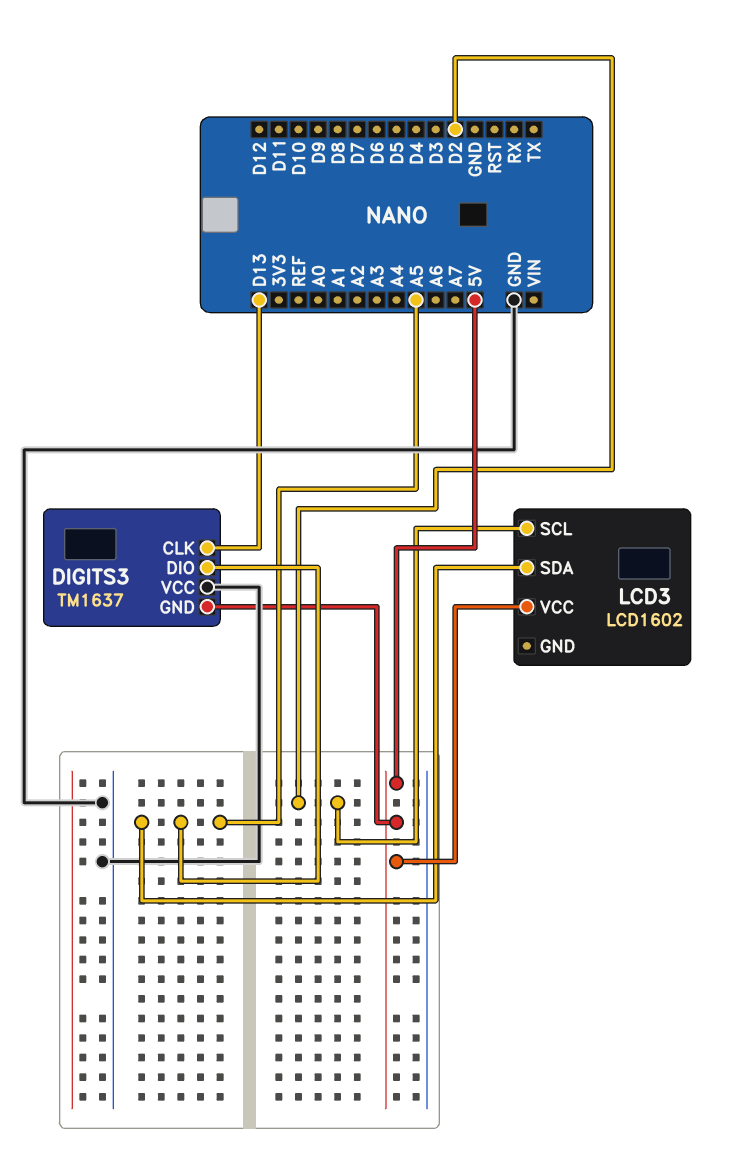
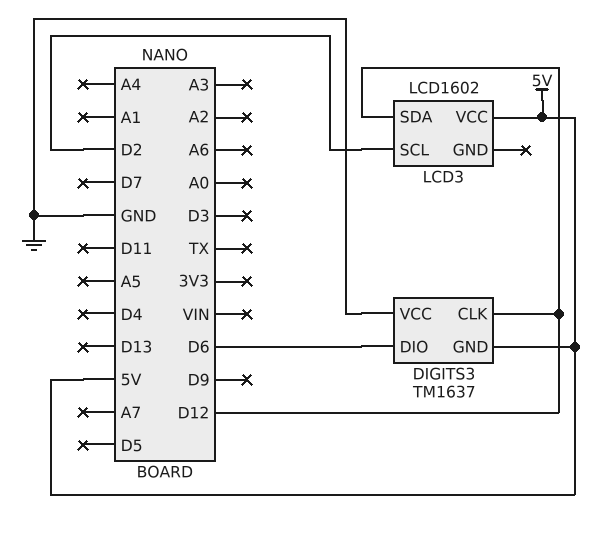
DIGITS3 pin CLK: D13 -> D12
DIGITS3 pin DIO: A5 -> D6
LCD3 pin SDA: A5 -> D12

